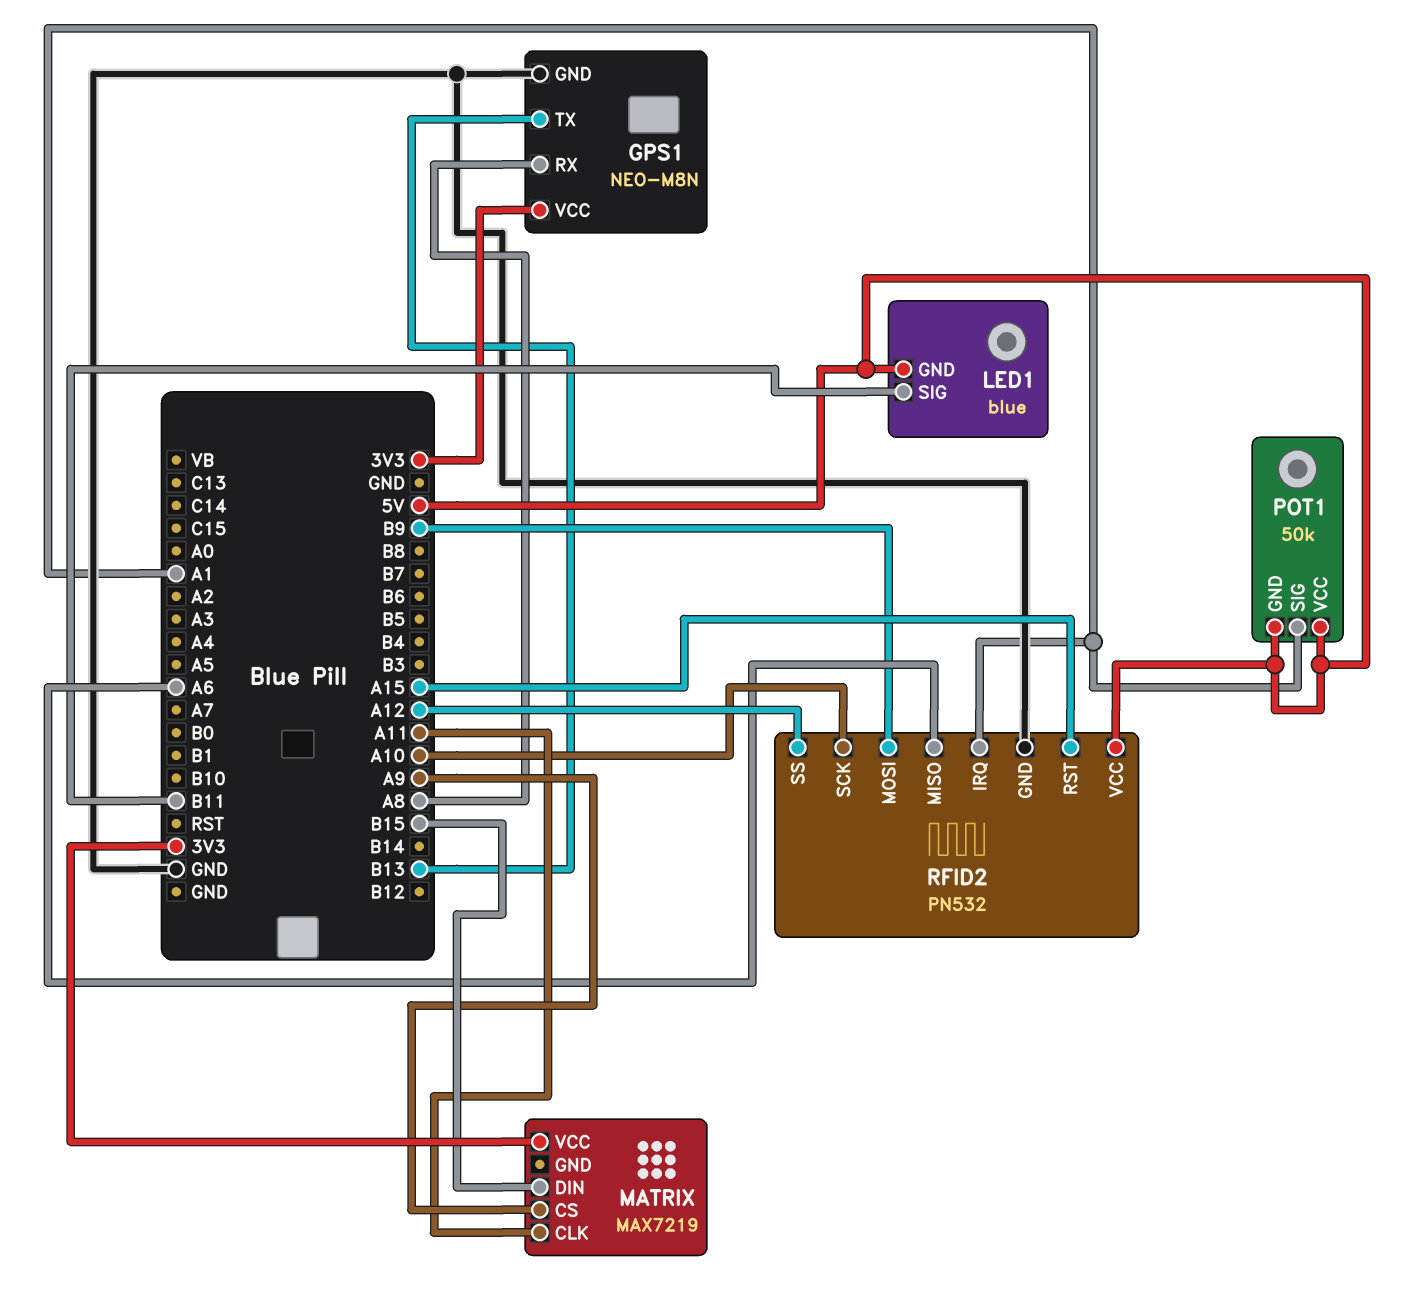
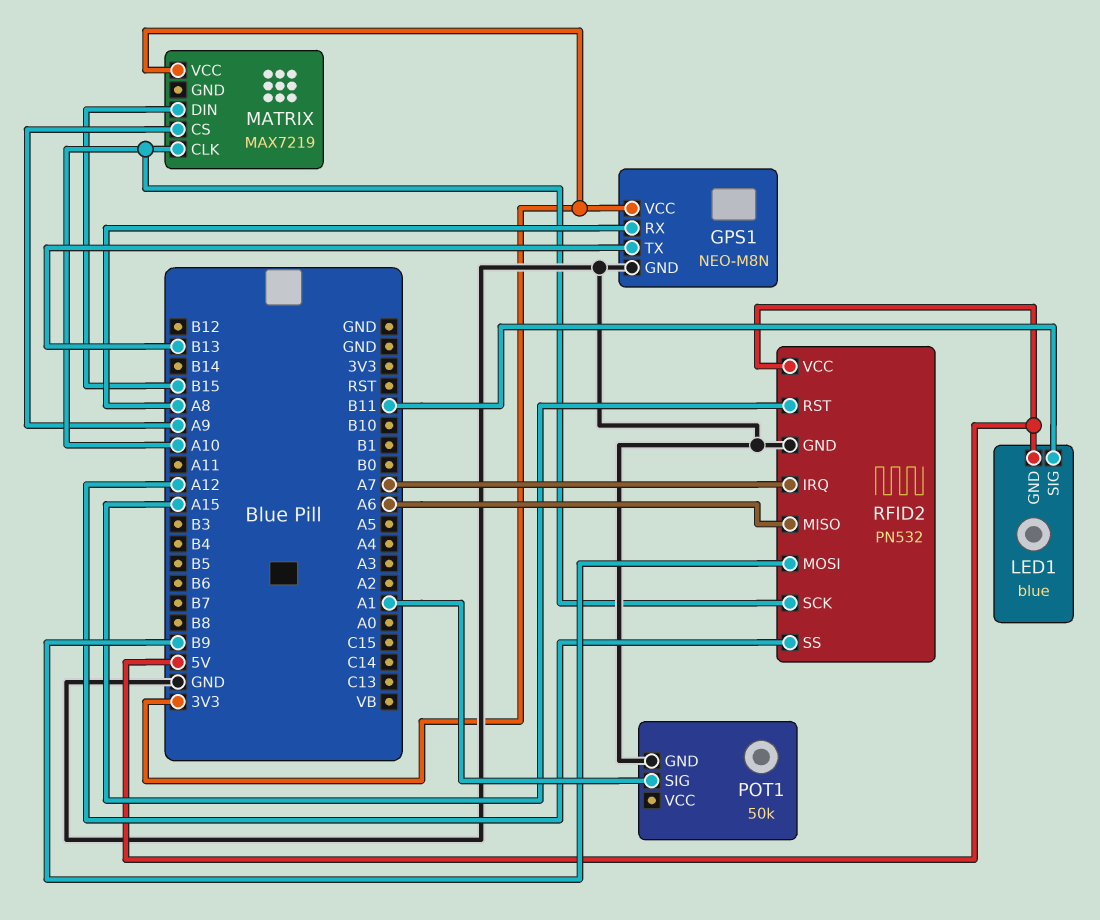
MATRIX pin CLK: A11 -> A10
POT1 pin GND: 5V -> GND
POT1 pin VCC: 5V -> none
RFID2 pin IRQ: A1 -> A7

